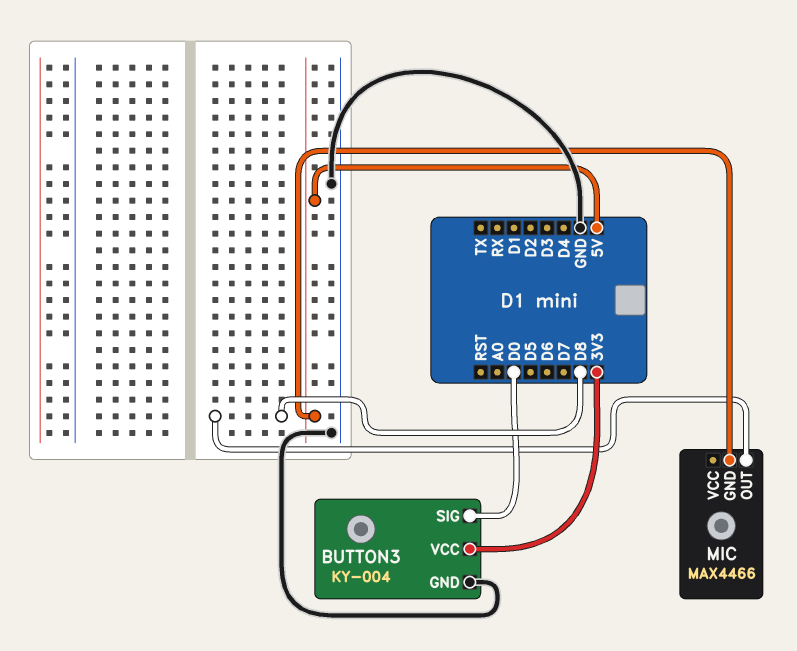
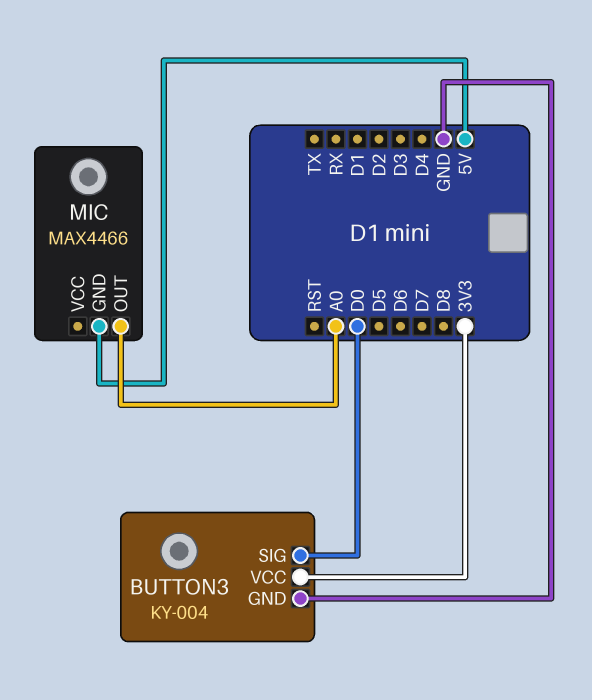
MIC pin OUT: D8 -> A0

